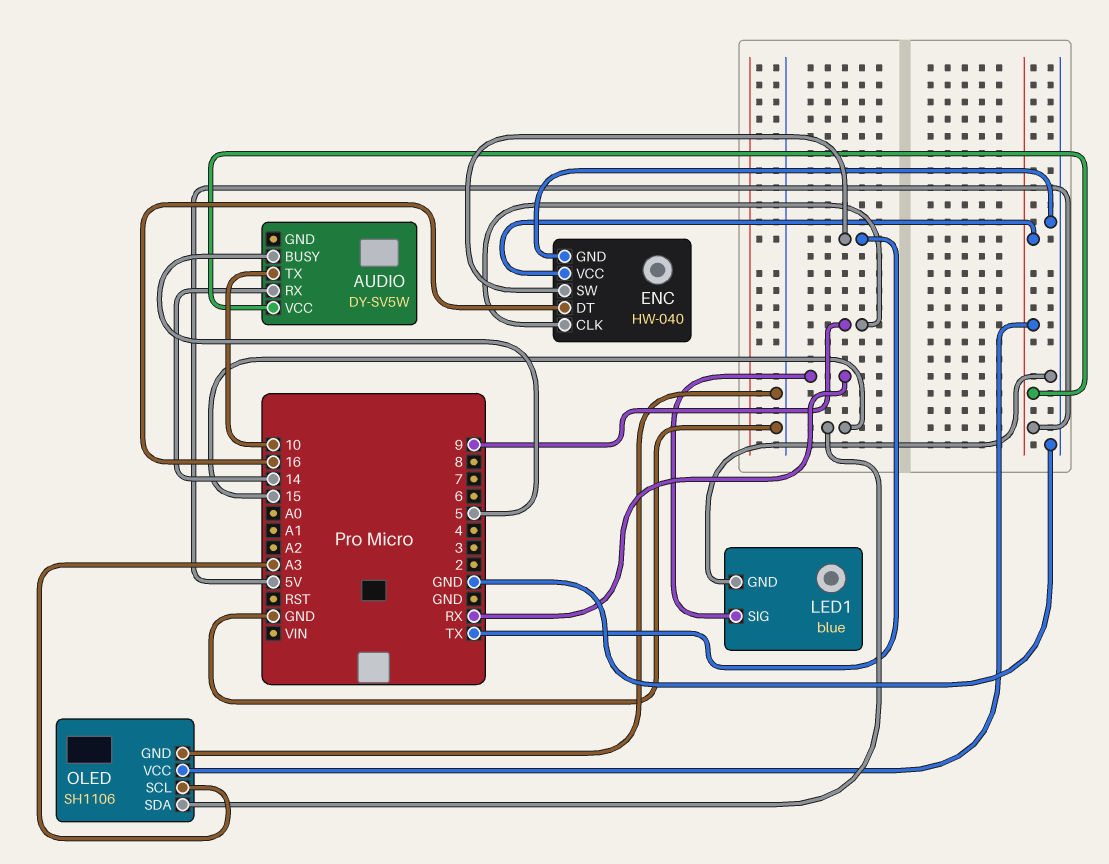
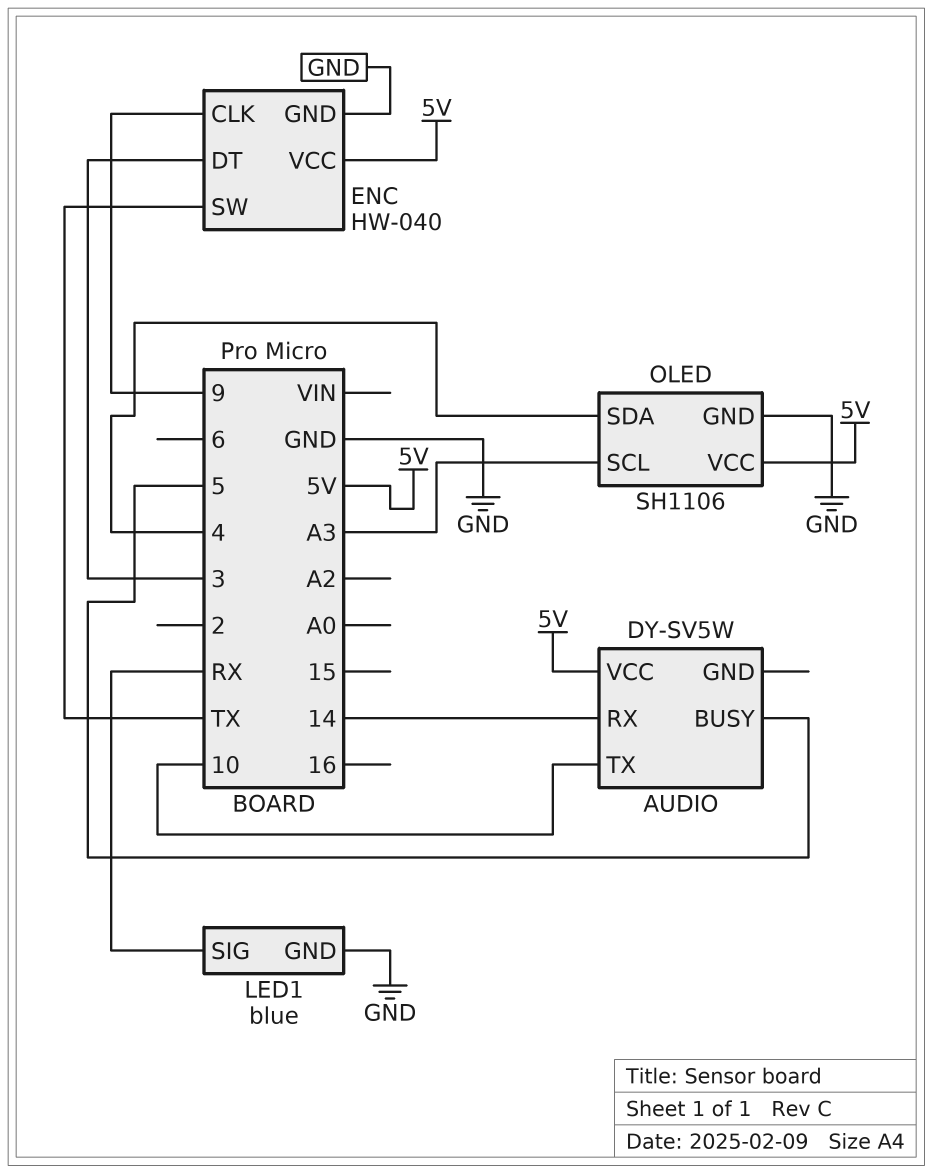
ENC pin DT: 16 -> 3
OLED pin SDA: 15 -> 4

